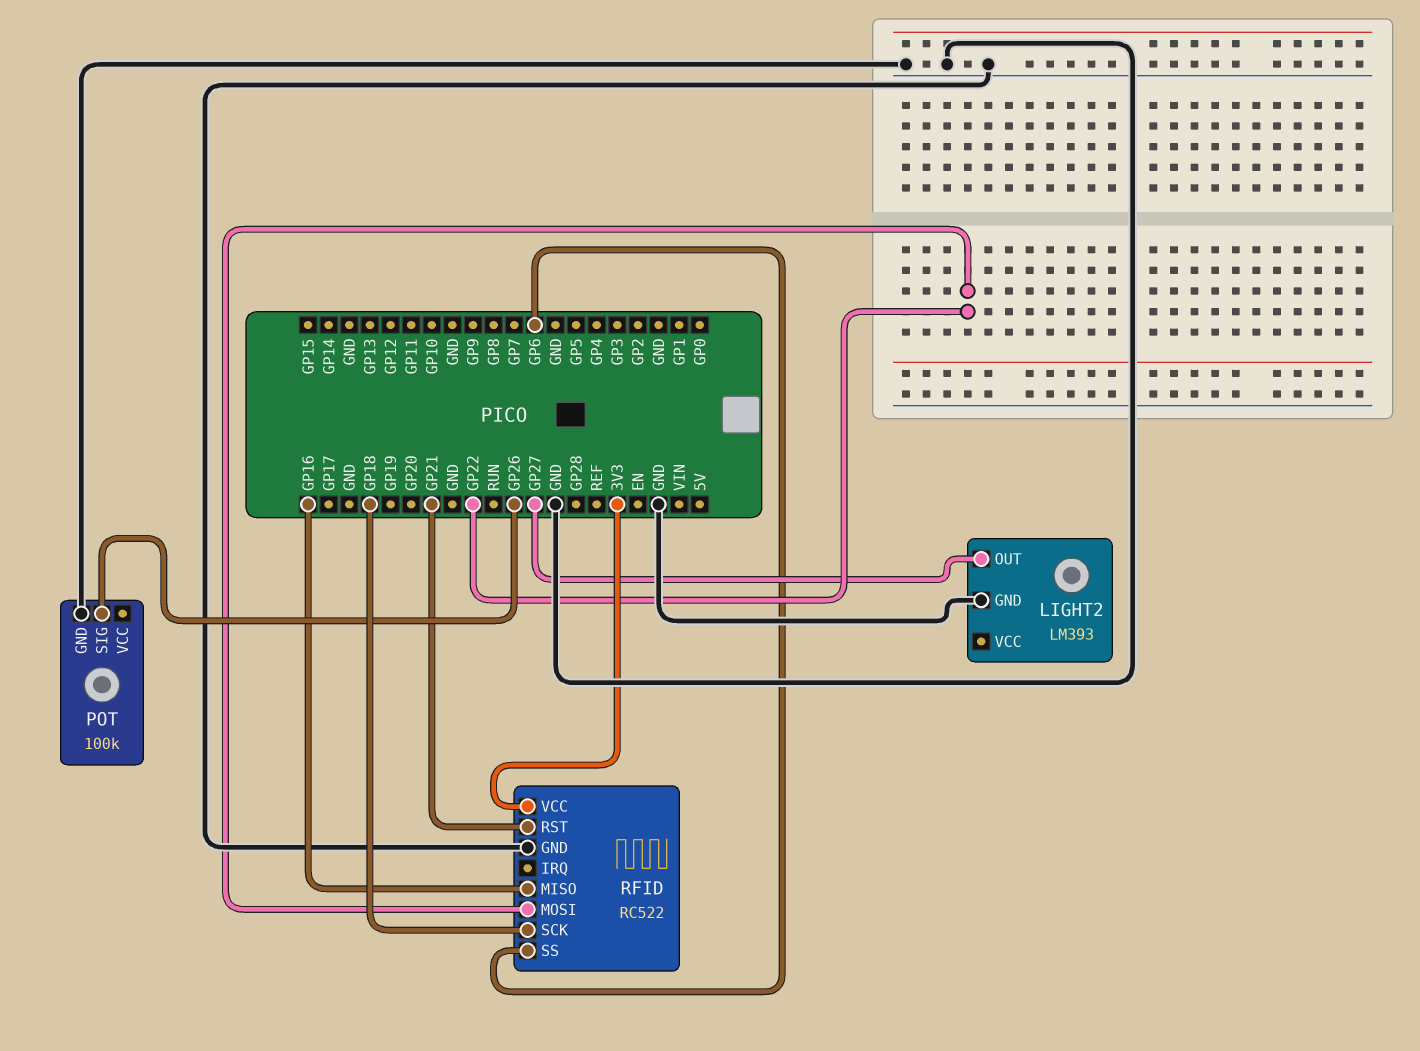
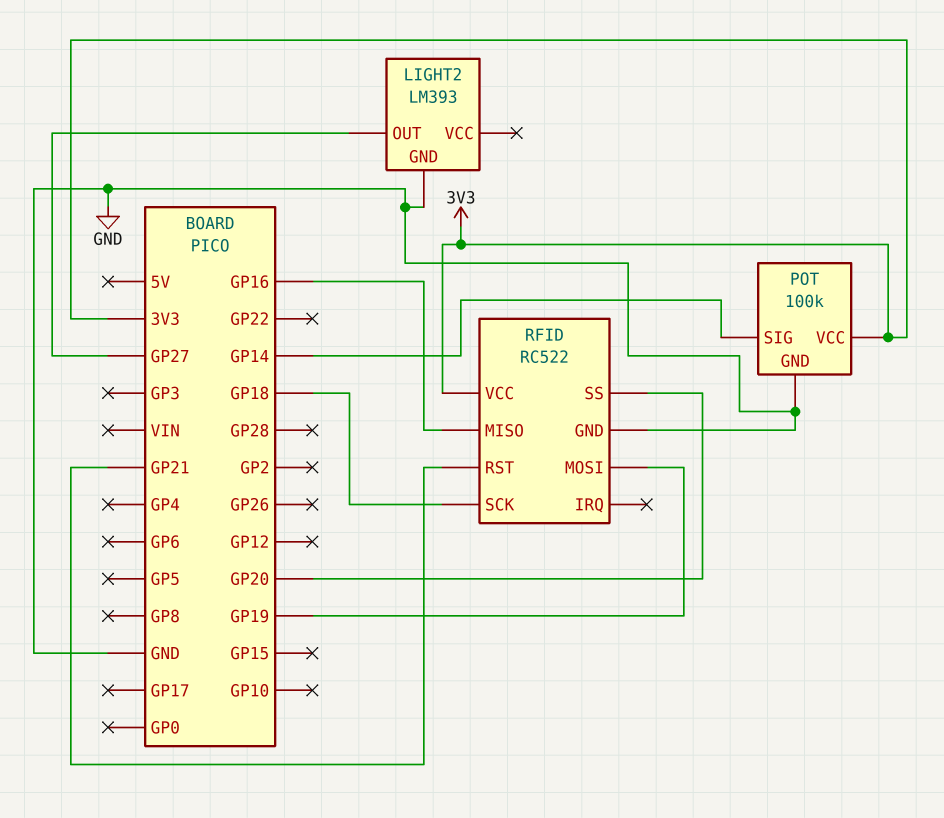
POT pin SIG: GP26 -> GP14
POT pin VCC: none -> 3V3
RFID pin MOSI: GP22 -> GP19
RFID pin SS: GP6 -> GP20

